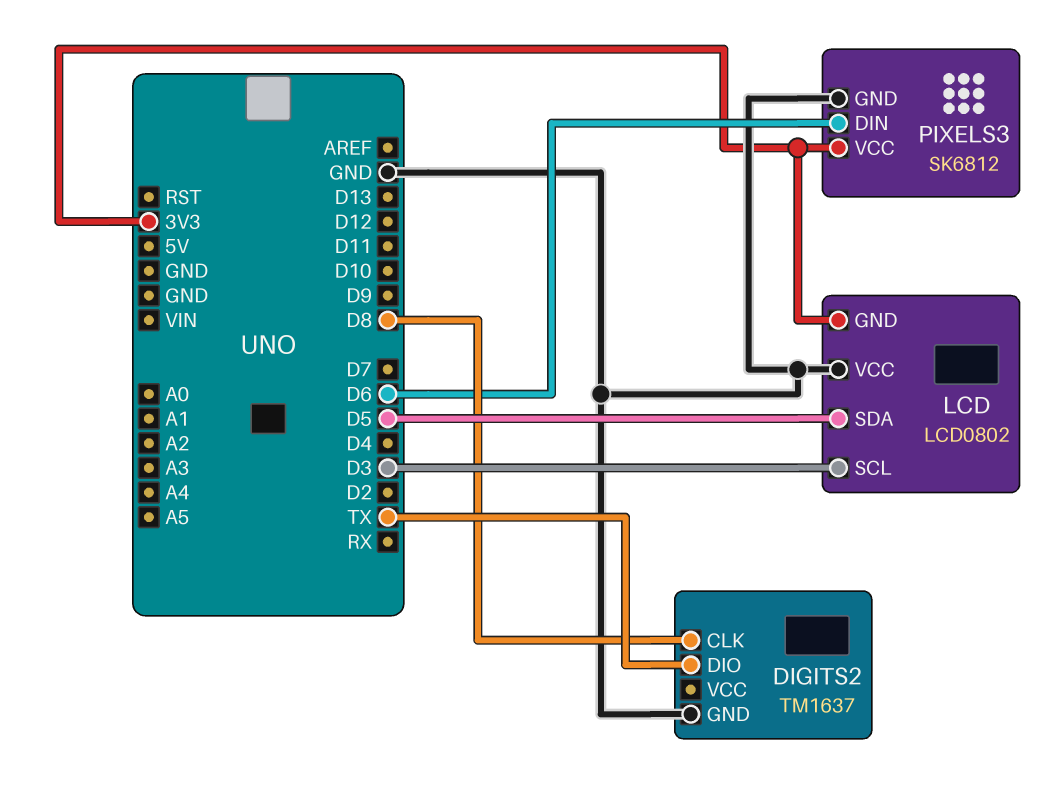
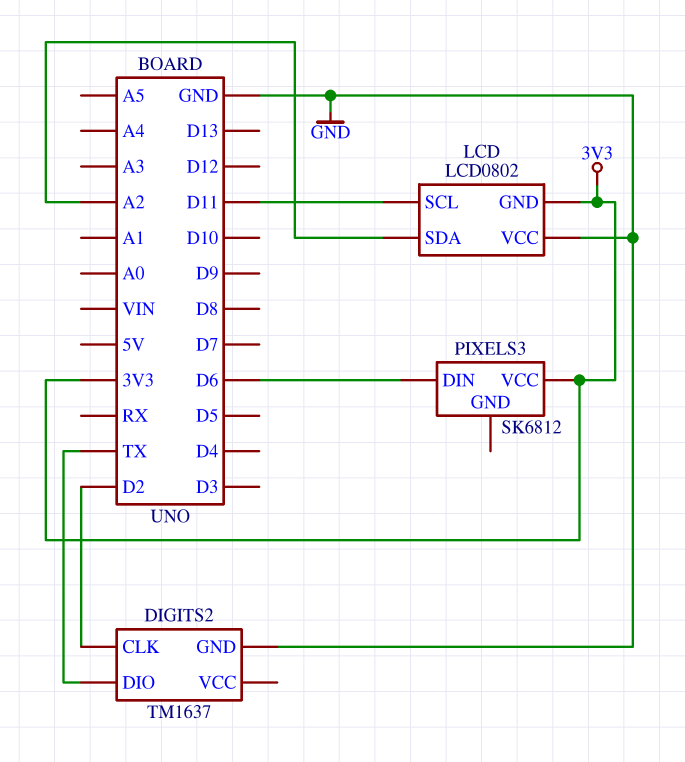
DIGITS2 pin CLK: D8 -> D2
LCD pin SCL: D3 -> D11
LCD pin SDA: D5 -> A2
PIXELS3 pin GND: GND -> none

